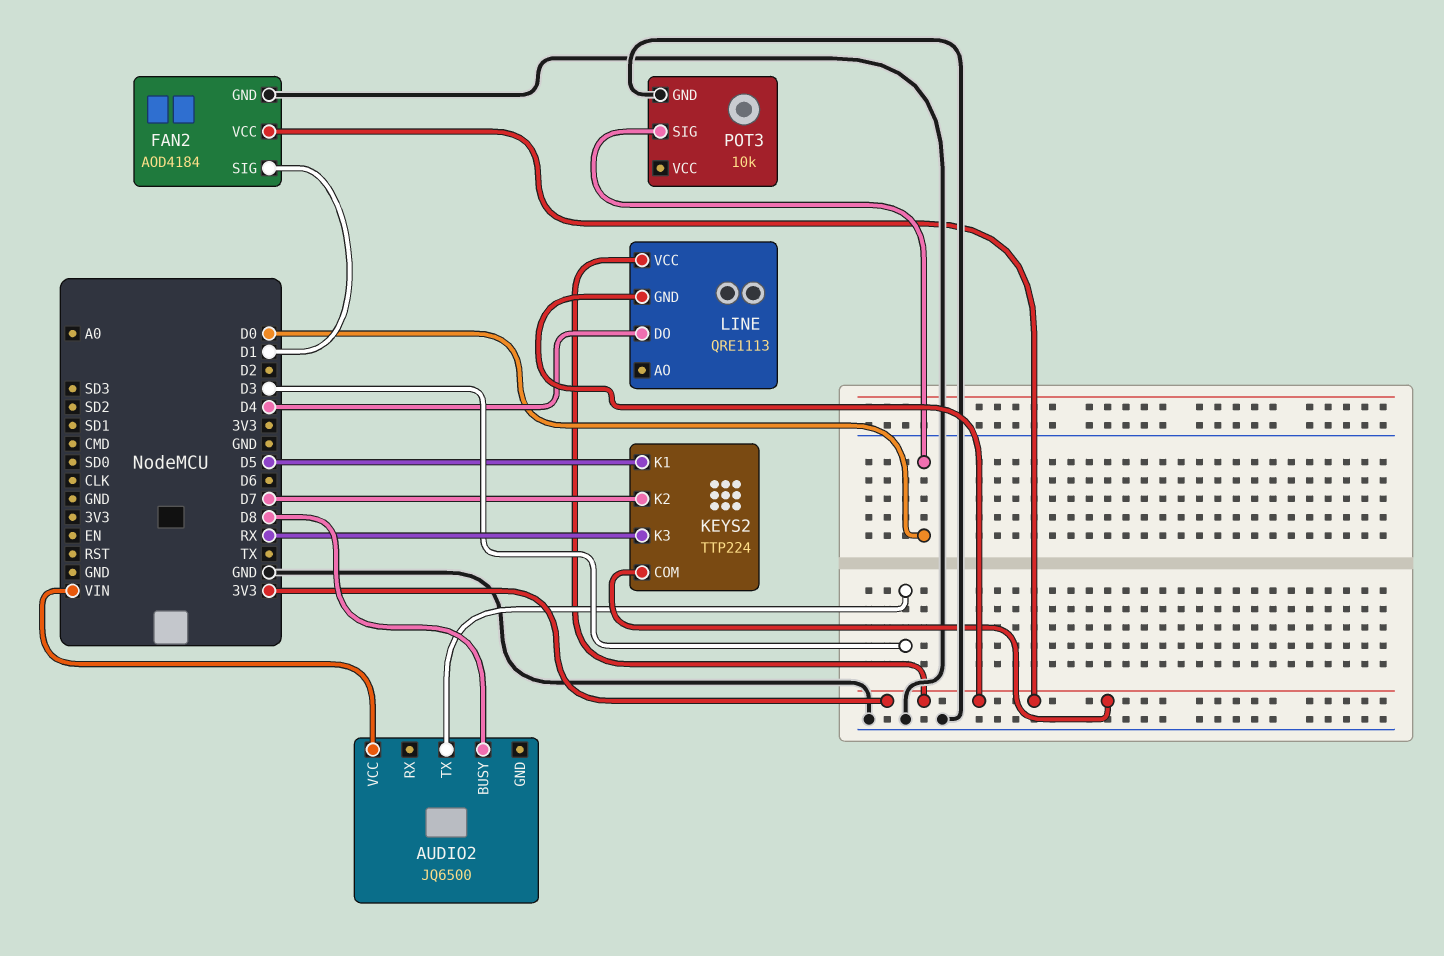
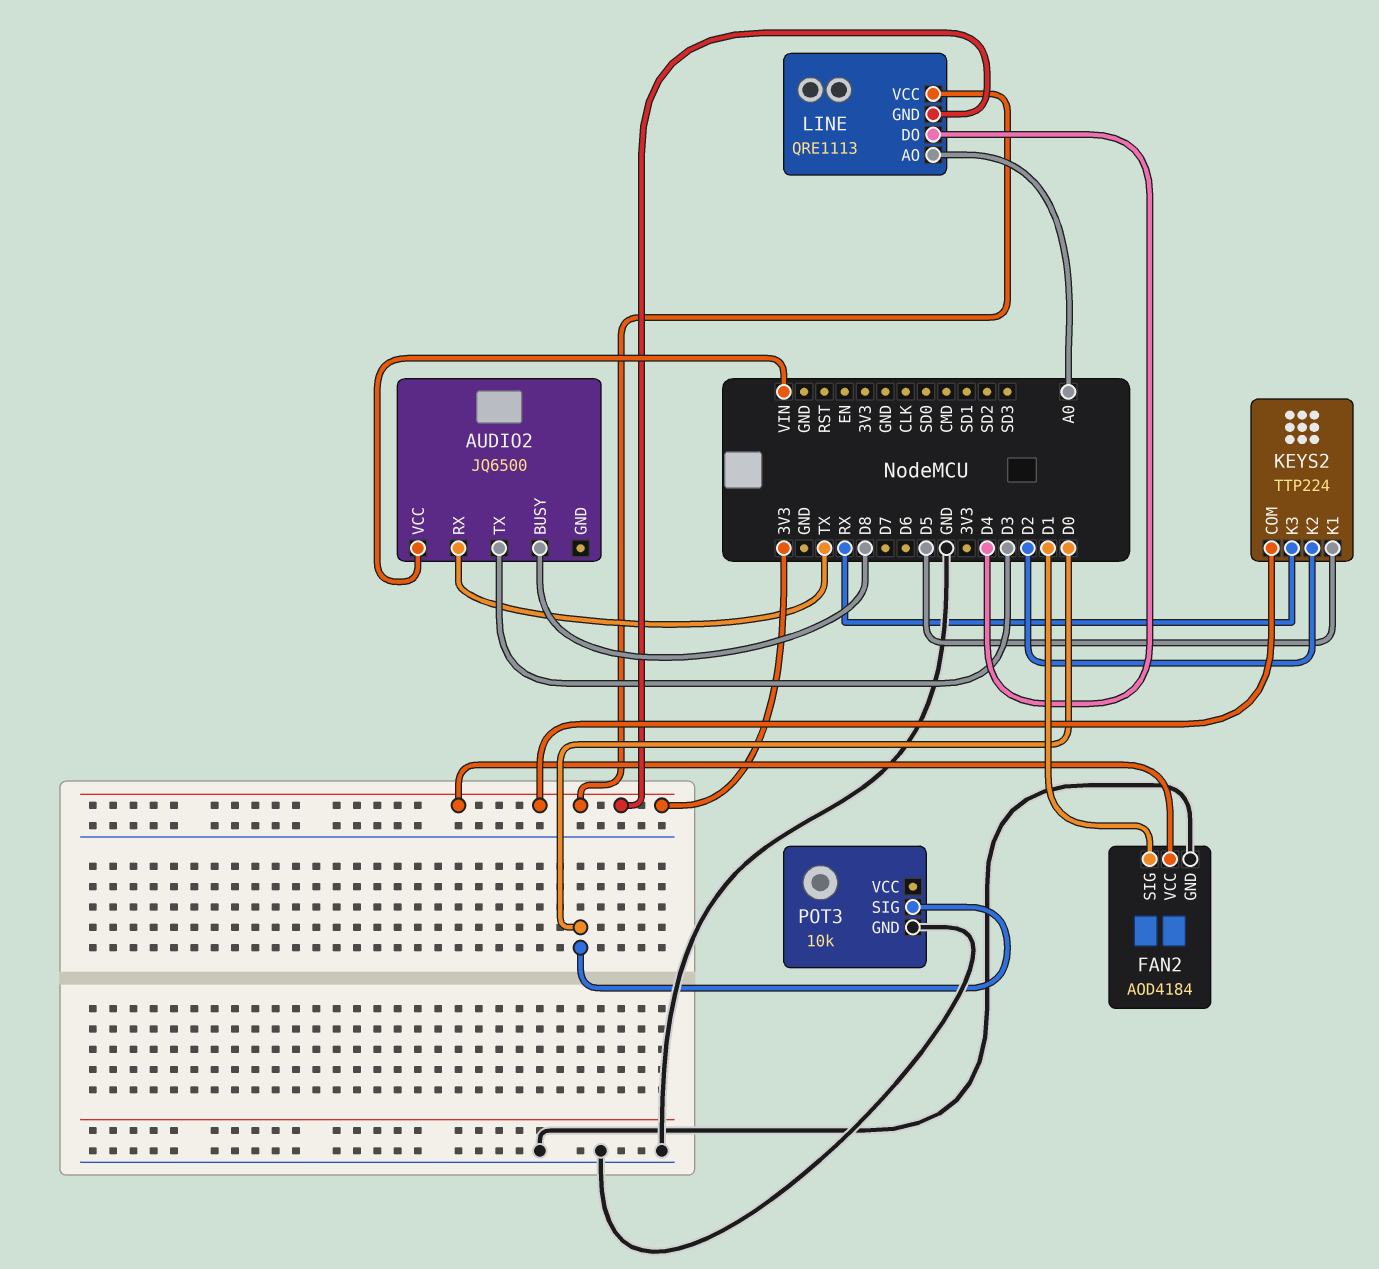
AUDIO2 pin RX: none -> TX
KEYS2 pin K2: D7 -> D2
LINE pin AO: none -> A0

